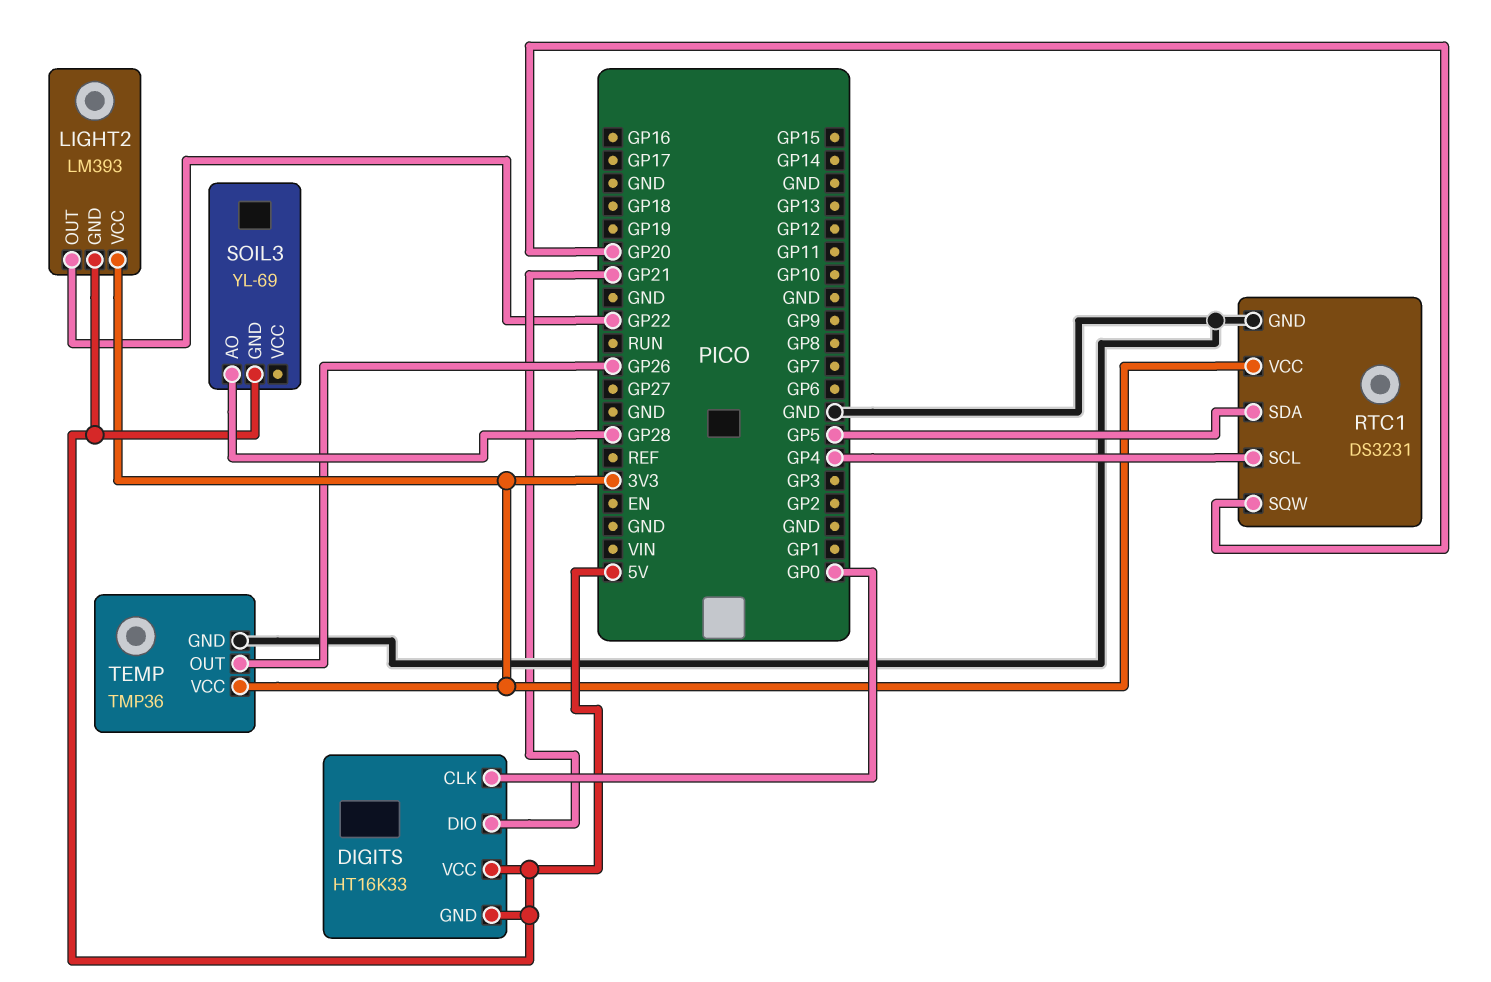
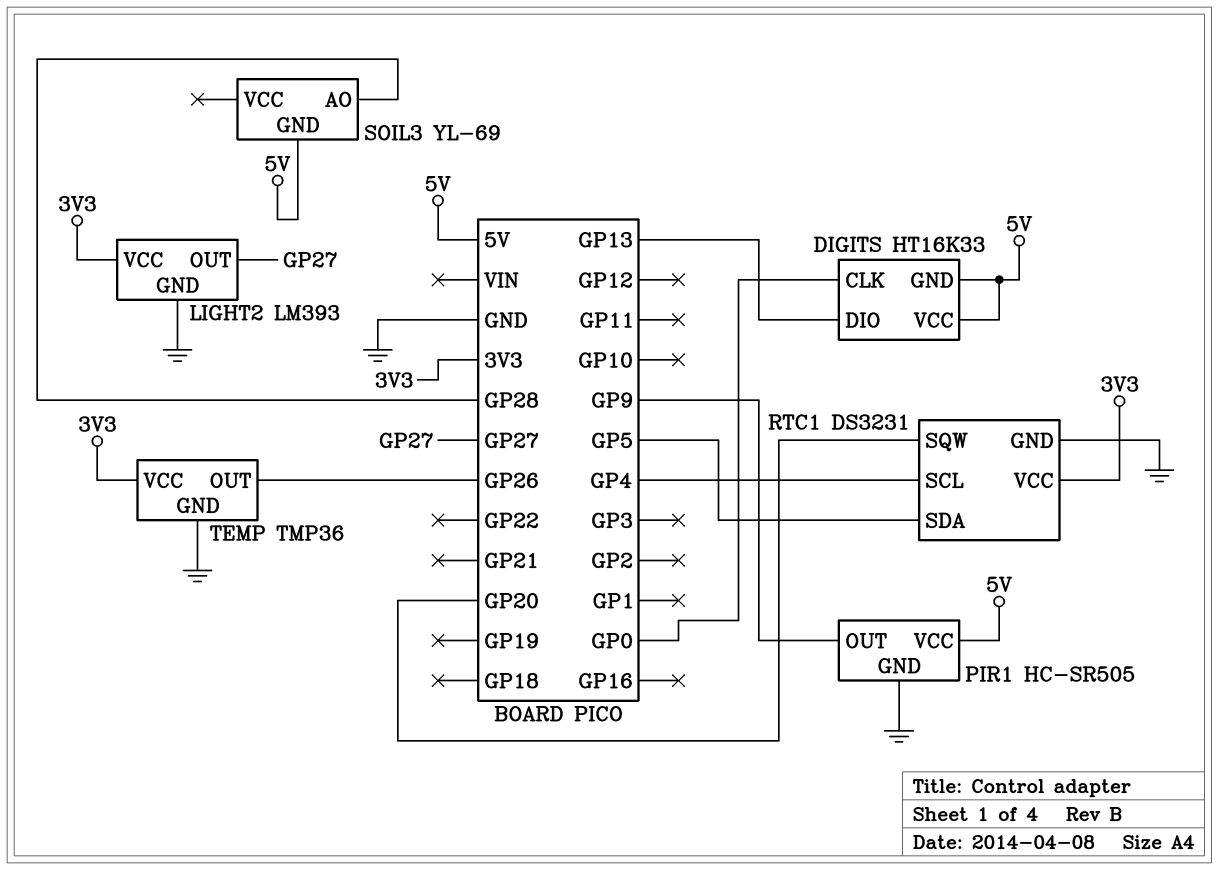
DIGITS pin DIO: GP21 -> GP13
LIGHT2 pin GND: 5V -> GND
LIGHT2 pin OUT: GP22 -> GP27
PIR1: none -> HC-SR505
PIR1 pin GND: none -> GND
PIR1 pin OUT: none -> GP9
PIR1 pin VCC: none -> 5V

